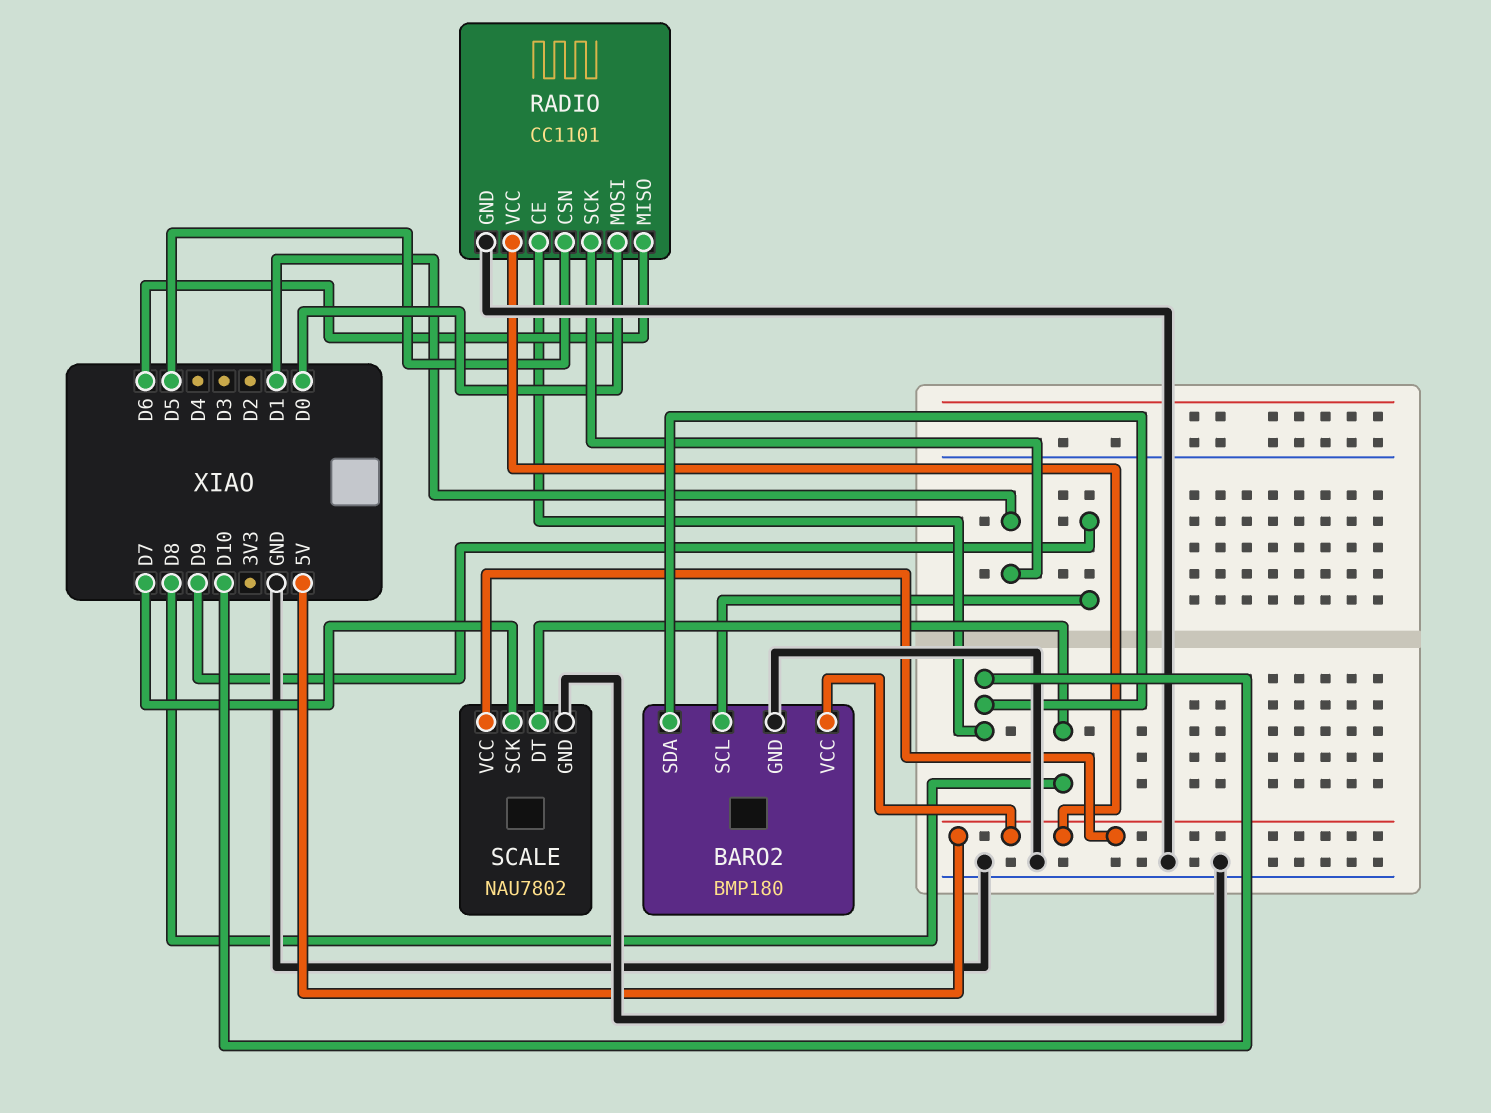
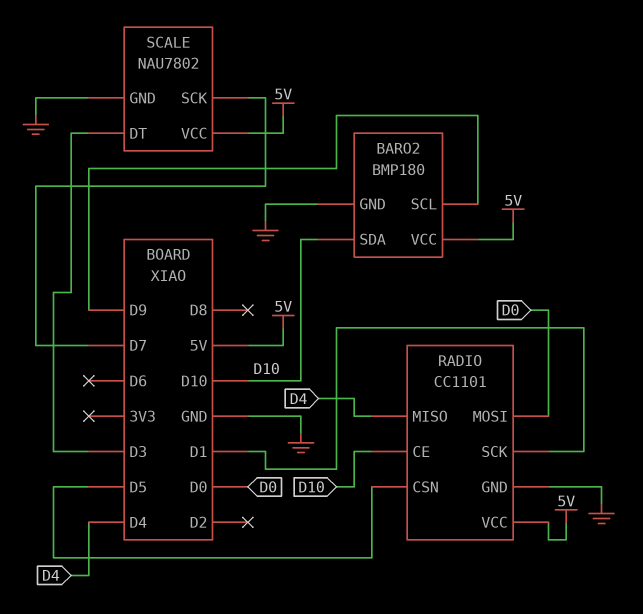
RADIO pin MISO: D6 -> D4
SCALE pin DT: D8 -> D3

